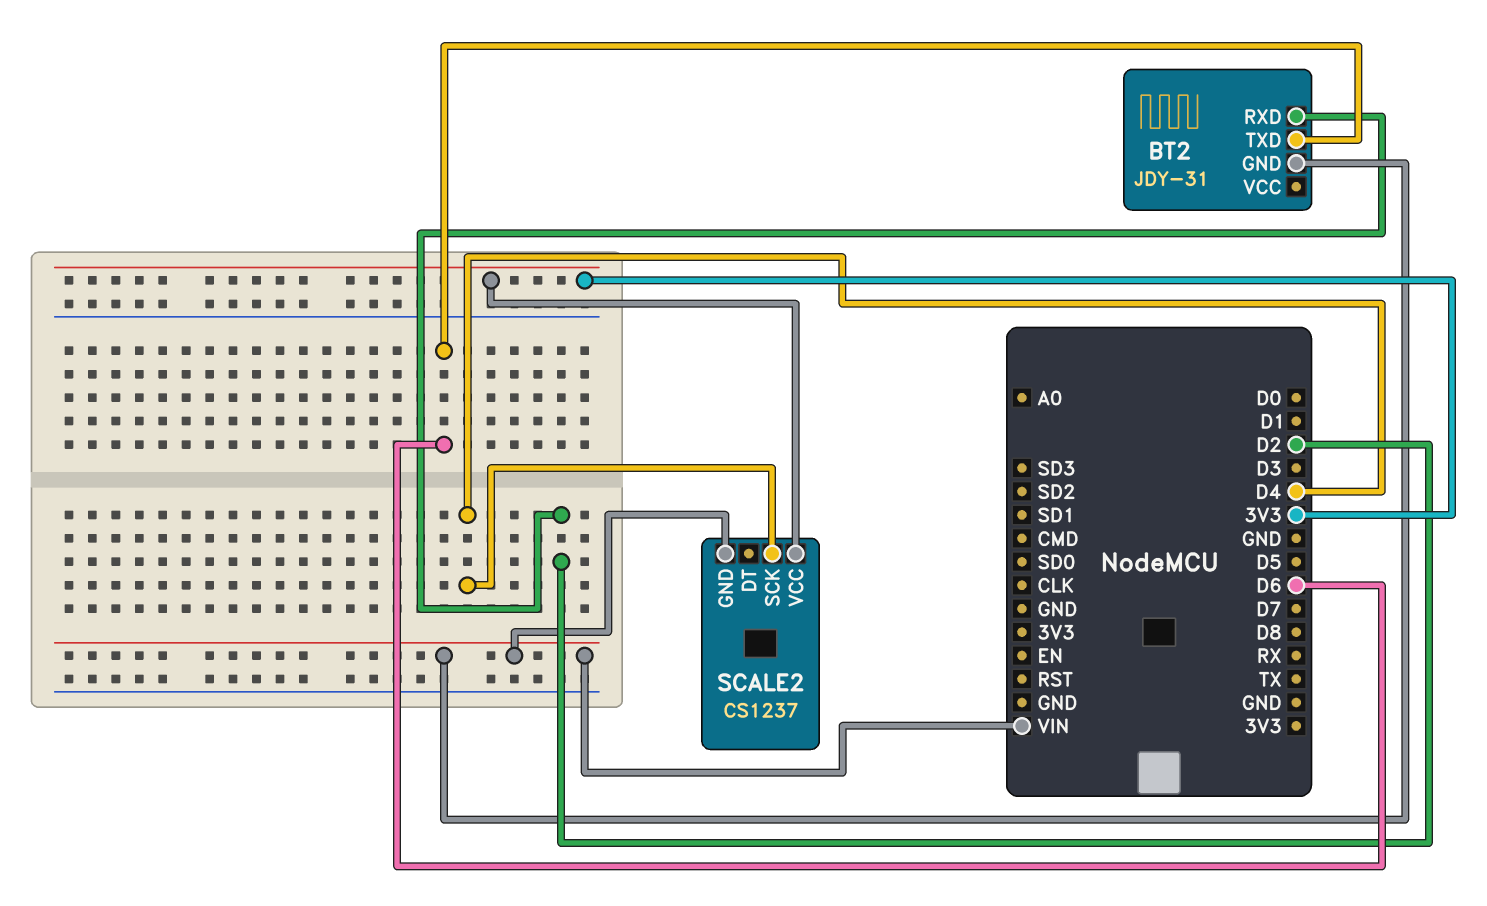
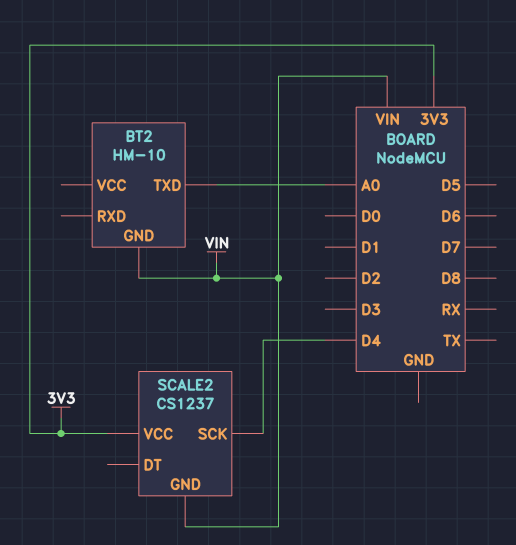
BT2: JDY-31 -> HM-10
BT2 pin RXD: D2 -> none
BT2 pin TXD: D6 -> A0

